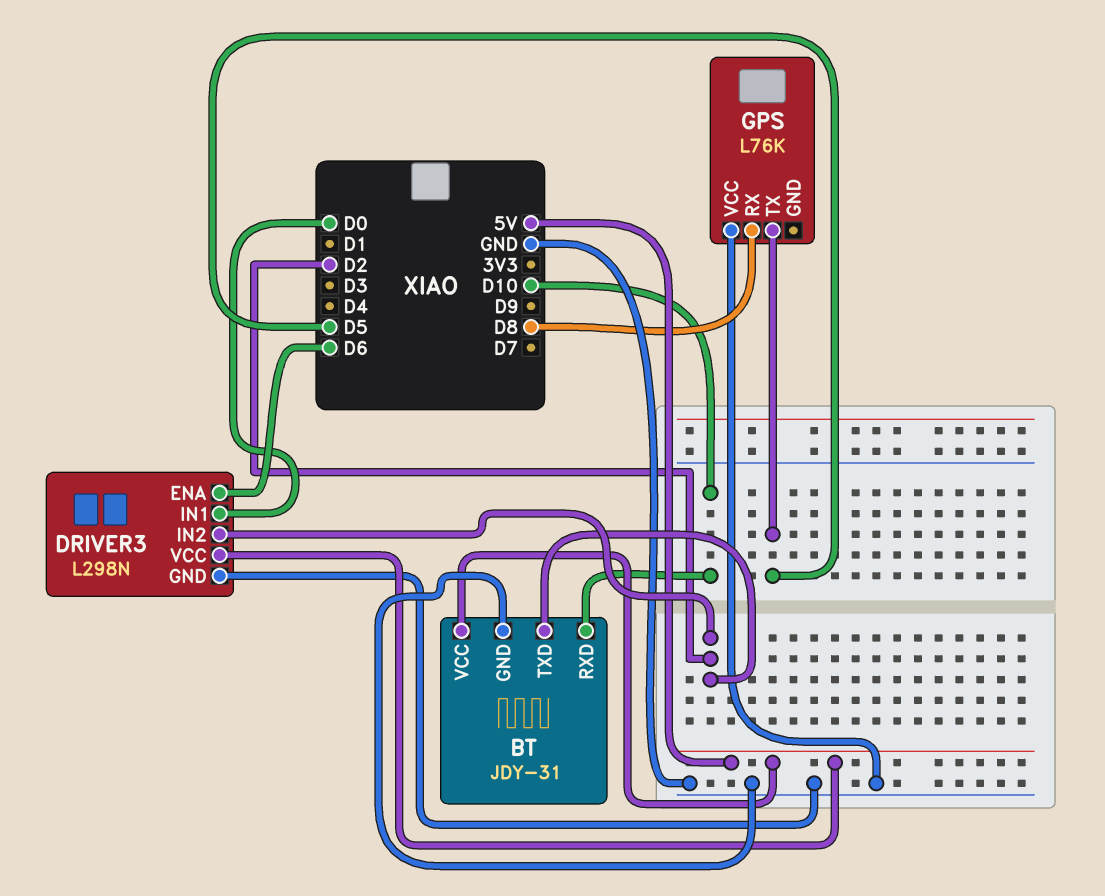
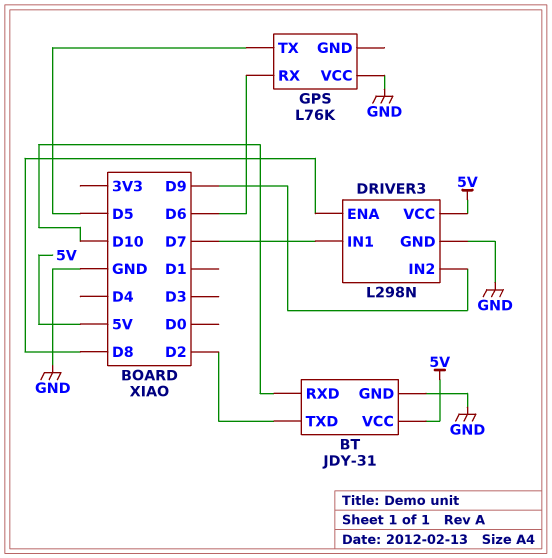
DRIVER3 pin ENA: D6 -> D8
DRIVER3 pin IN1: D0 -> D7
DRIVER3 pin IN2: D2 -> D9
GPS pin RX: D8 -> D6

